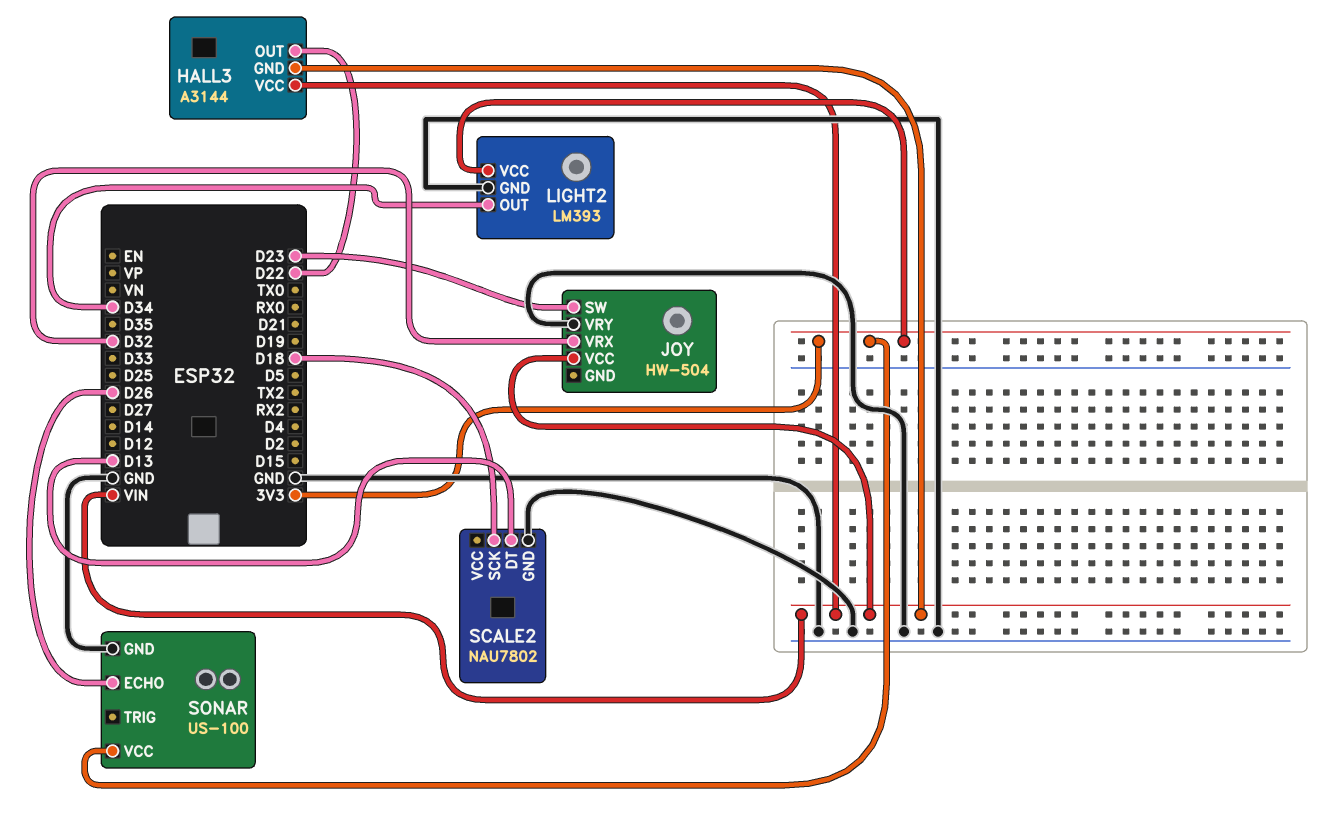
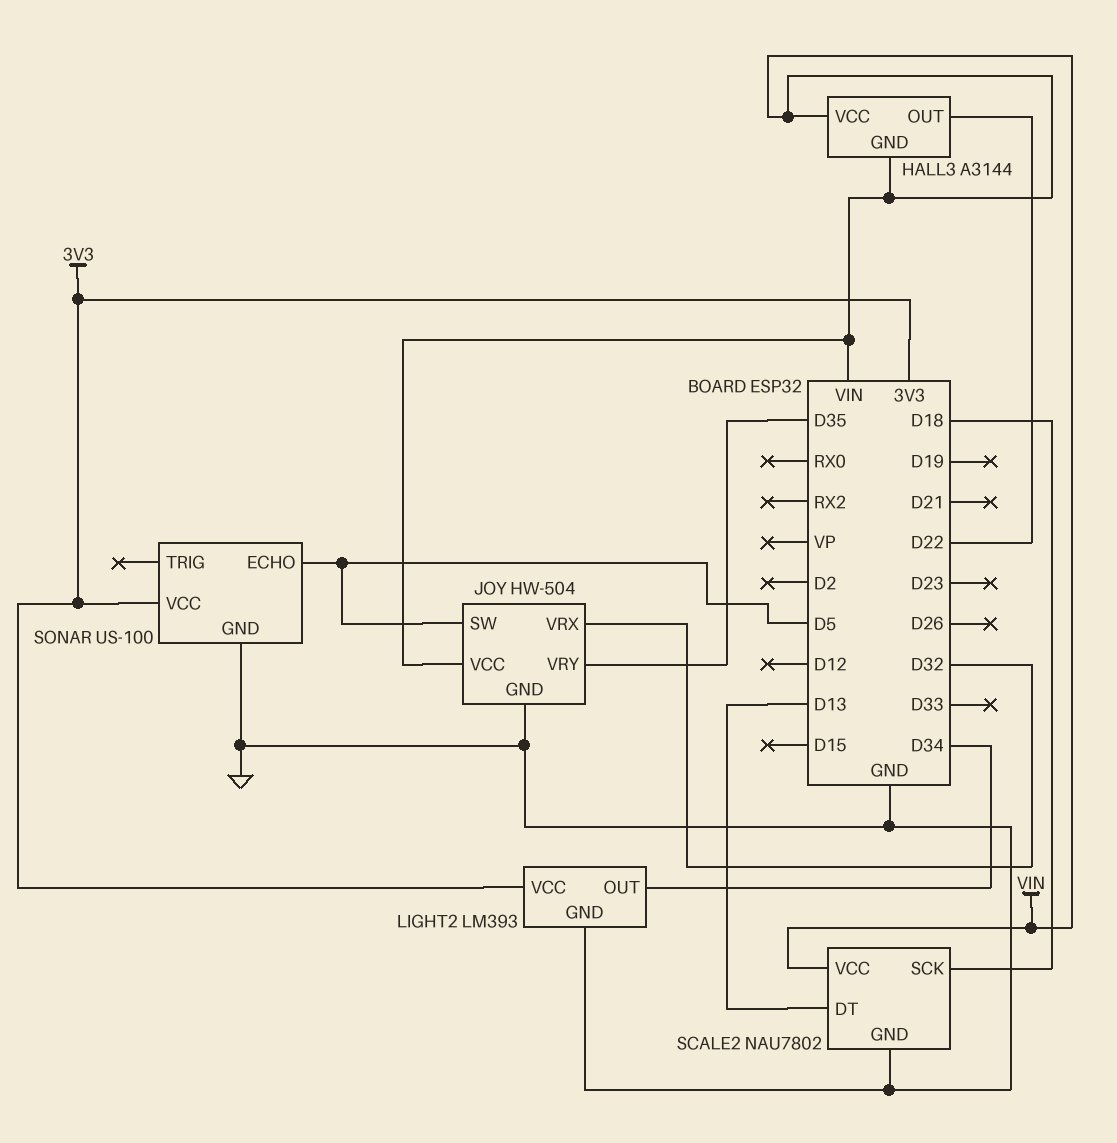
JOY pin GND: none -> GND
JOY pin SW: D23 -> D5
JOY pin VRY: GND -> D35
SCALE2 pin VCC: none -> VIN
SONAR pin ECHO: D26 -> D5

